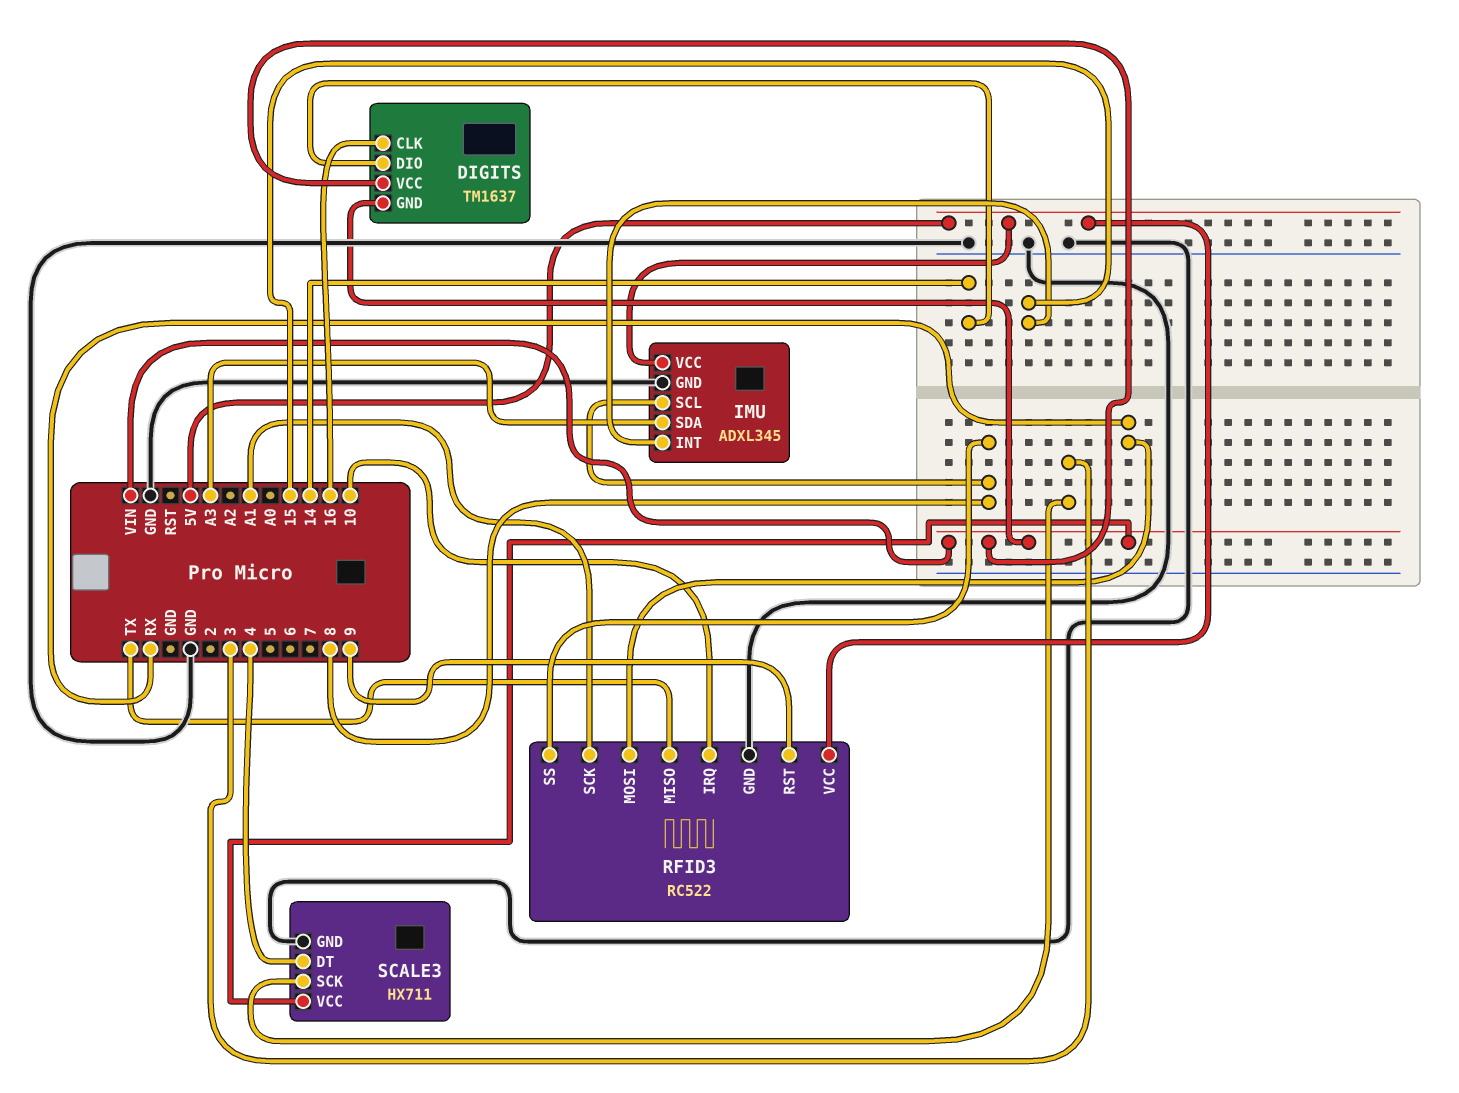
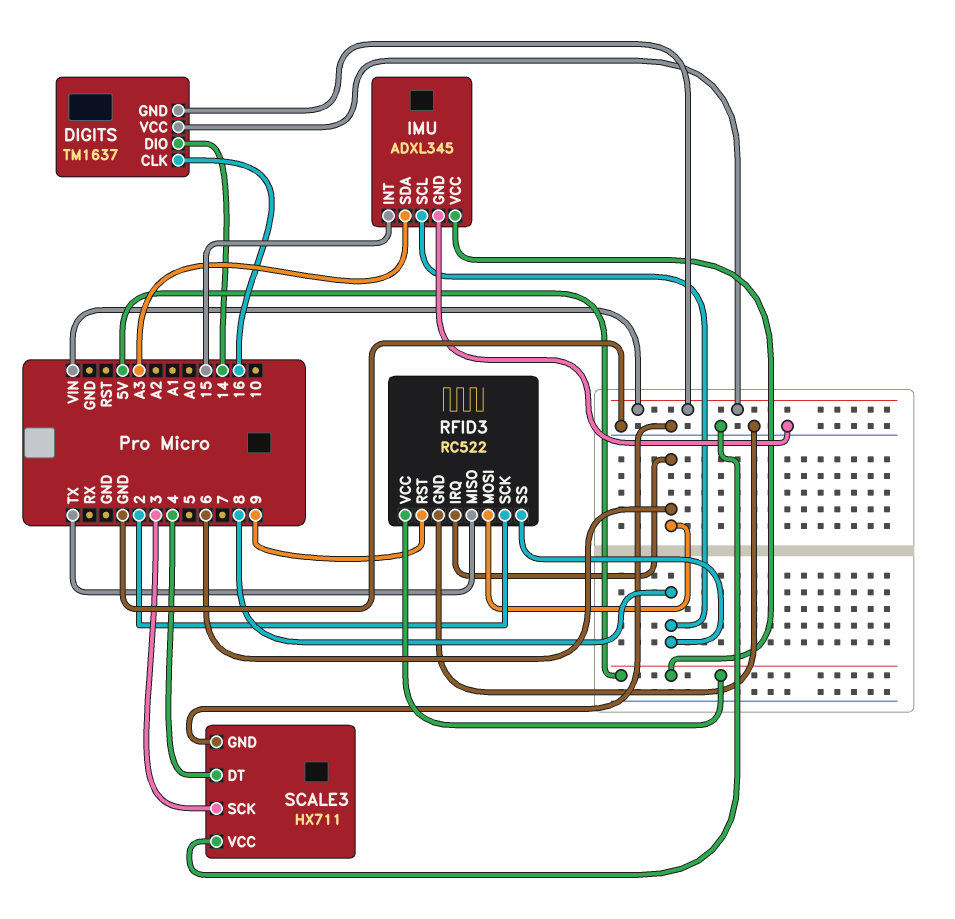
RFID3 pin IRQ: 10 -> 6
RFID3 pin MOSI: RX -> 6
RFID3 pin SCK: A1 -> 2
SCALE3 pin VCC: VIN -> GND

